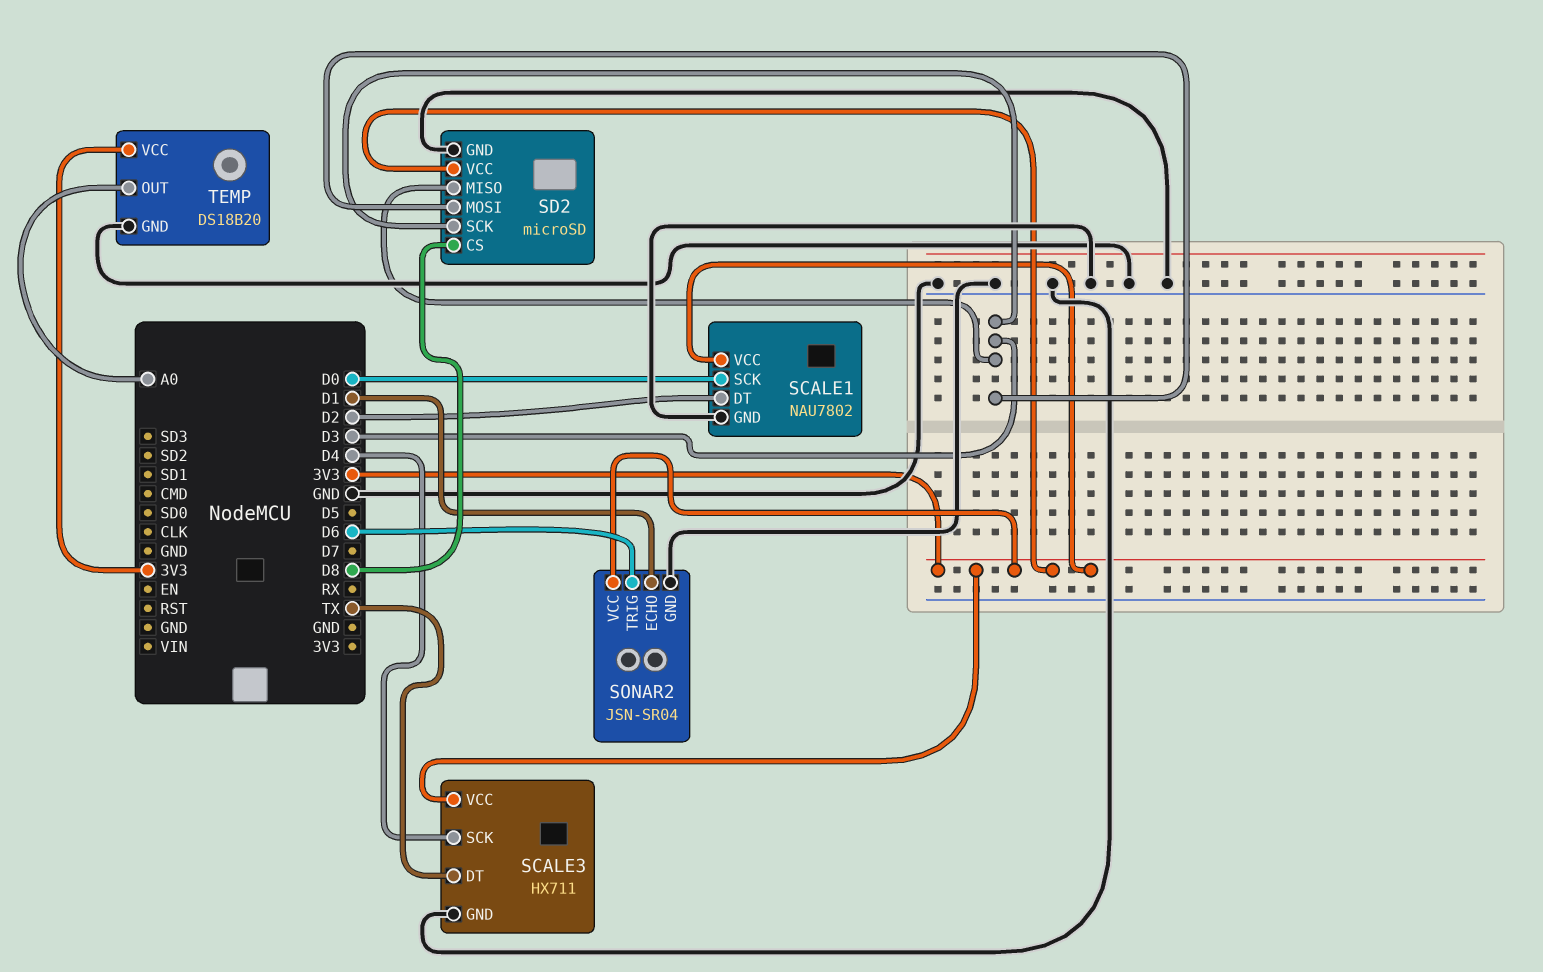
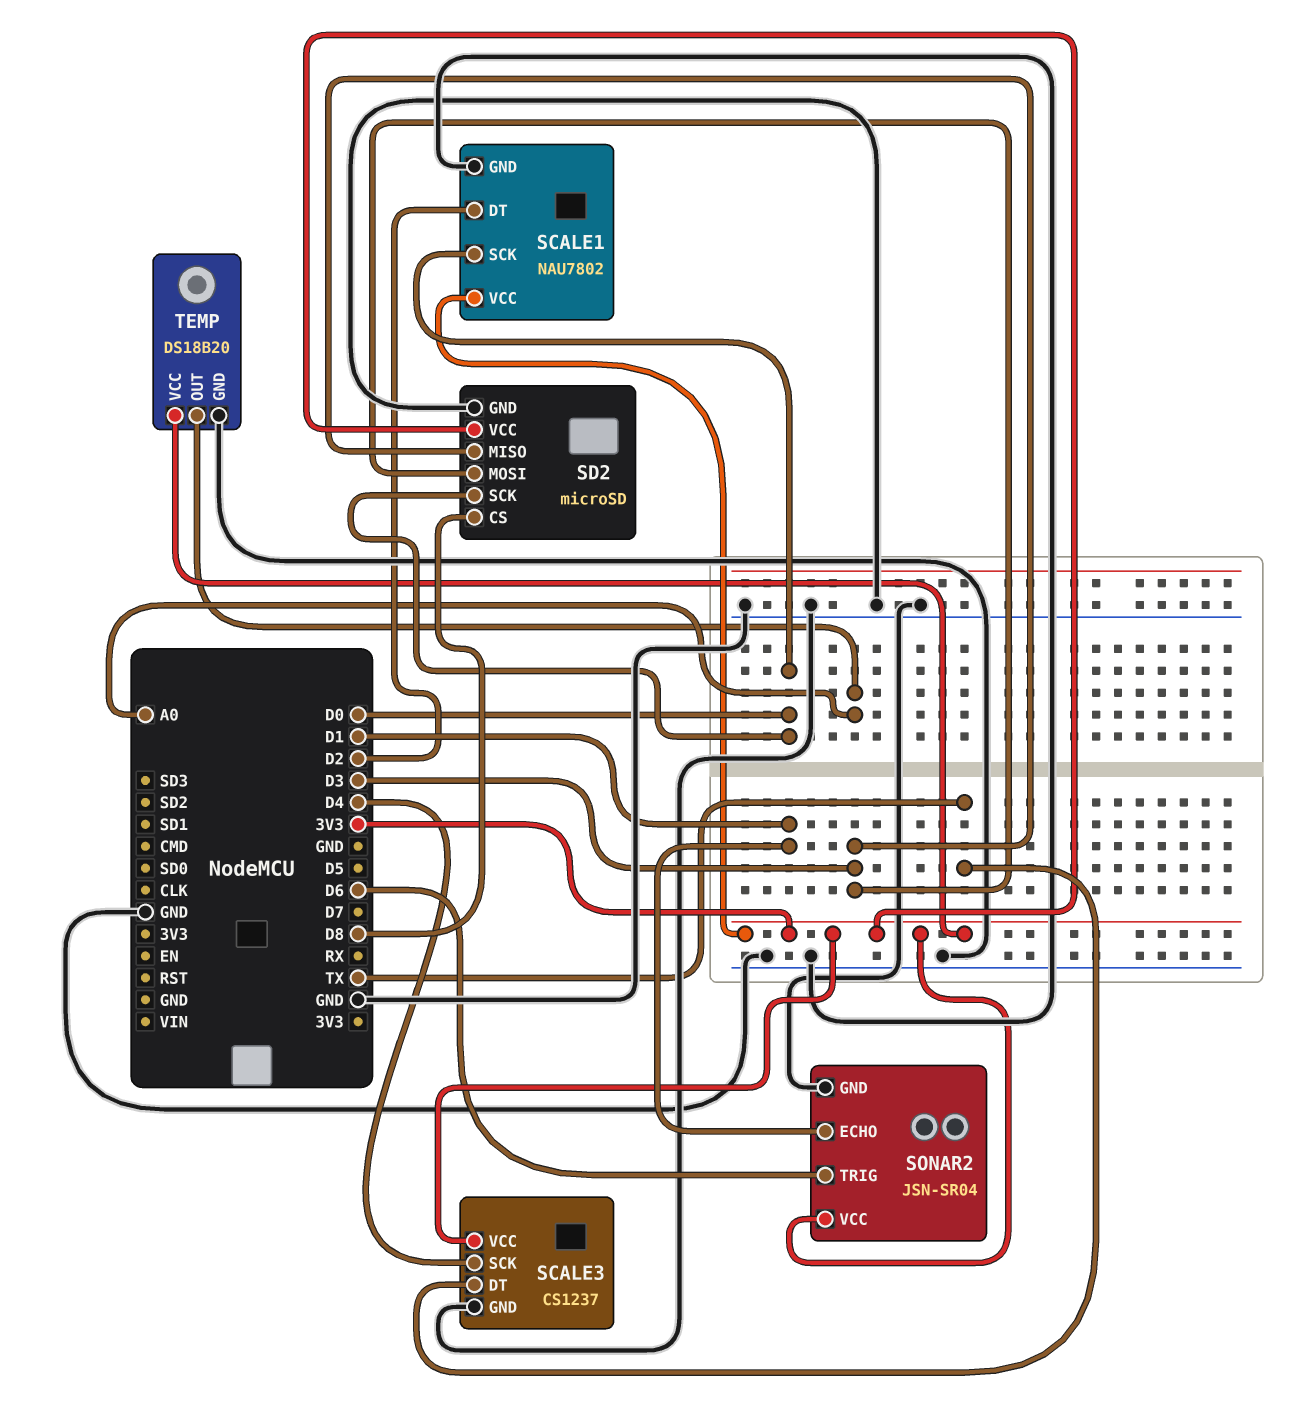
SCALE3: HX711 -> CS1237
SD2 pin SCK: D3 -> D0

